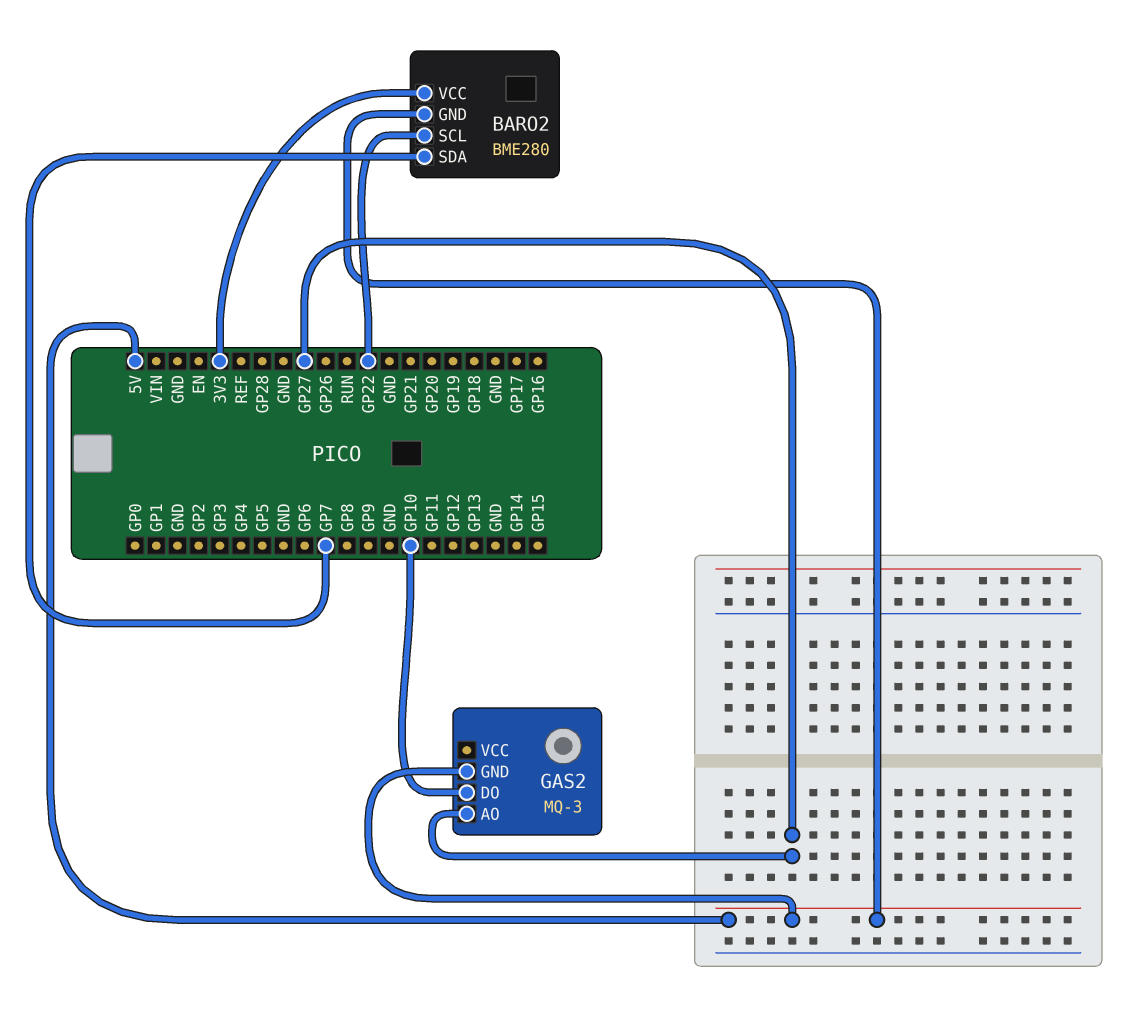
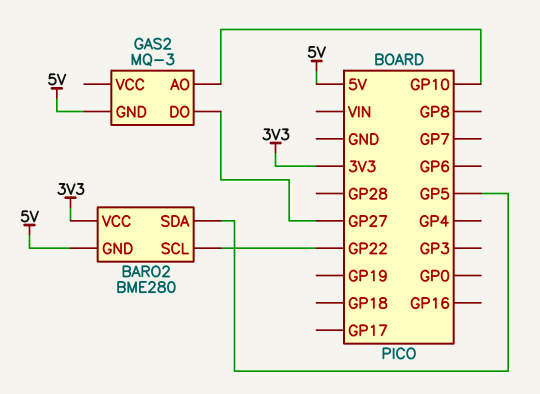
BARO2 pin SDA: GP7 -> GP5
GAS2 pin AO: GP27 -> GP10
GAS2 pin DO: GP10 -> GP27

